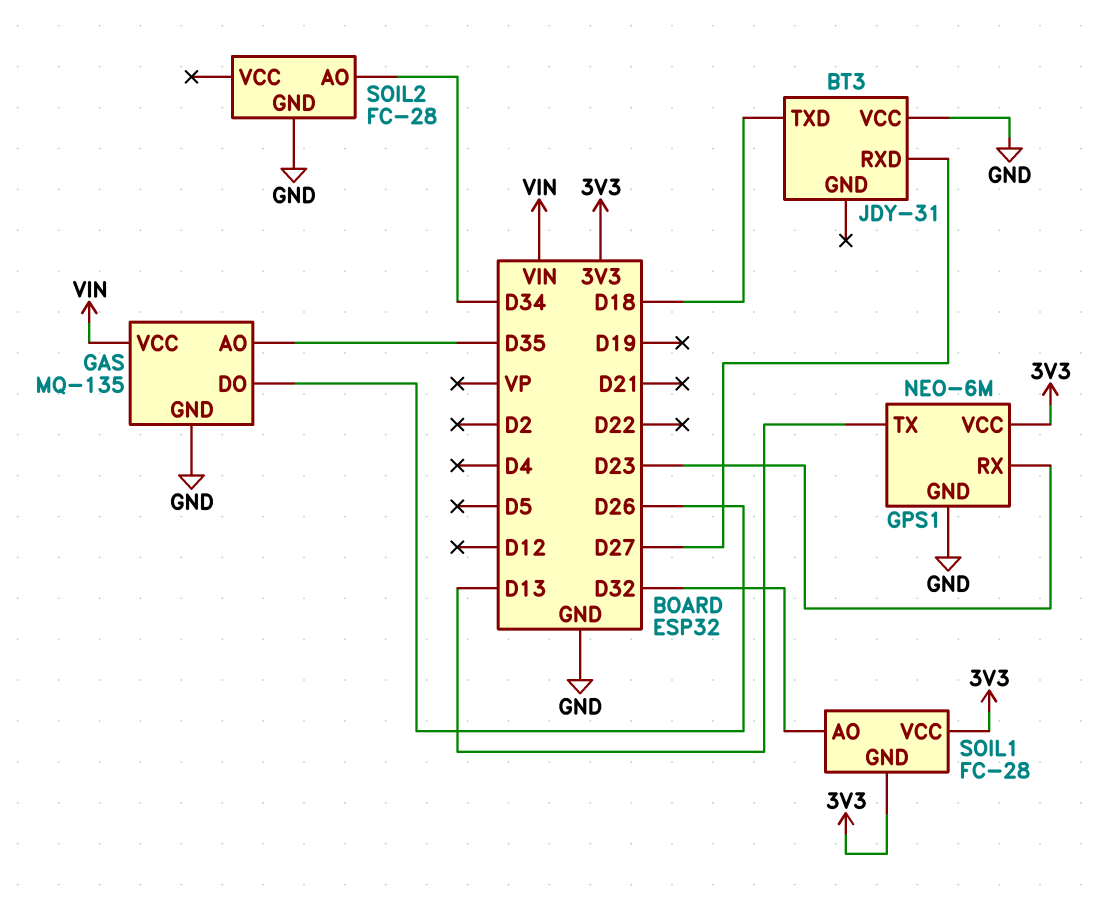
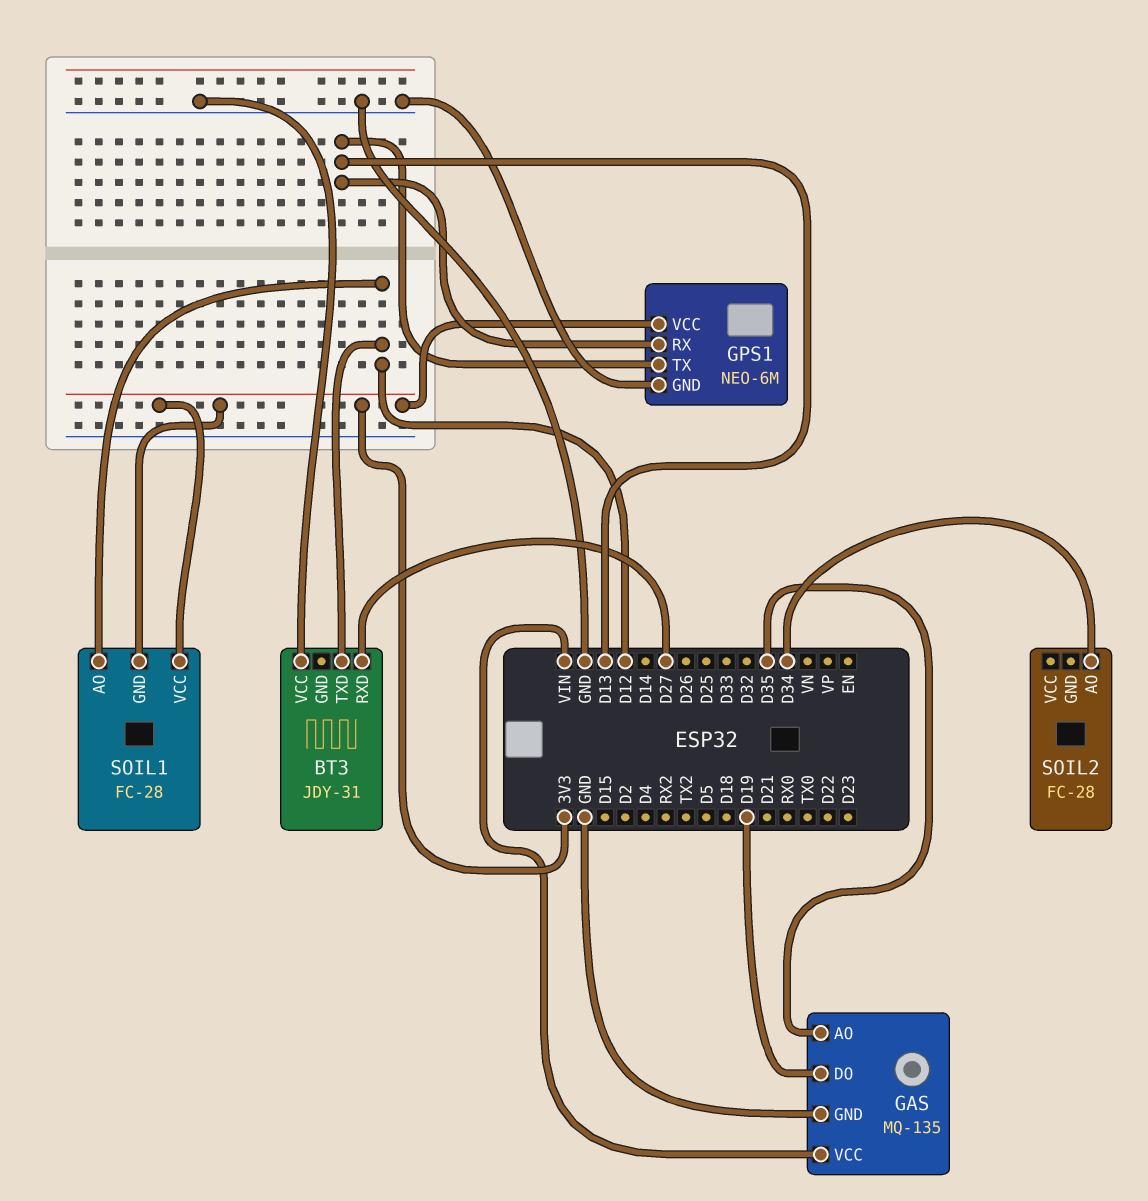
BT3 pin TXD: D18 -> D12
GAS pin DO: D26 -> D19
GPS1 pin RX: D23 -> D13
SOIL1 pin AO: D32 -> D12
SOIL2 pin GND: GND -> none

